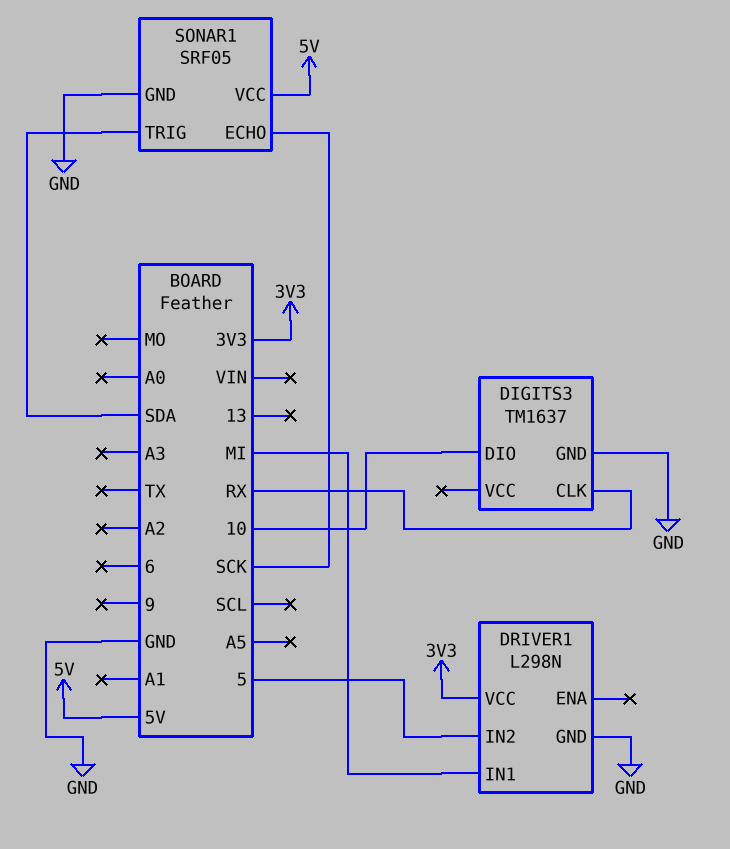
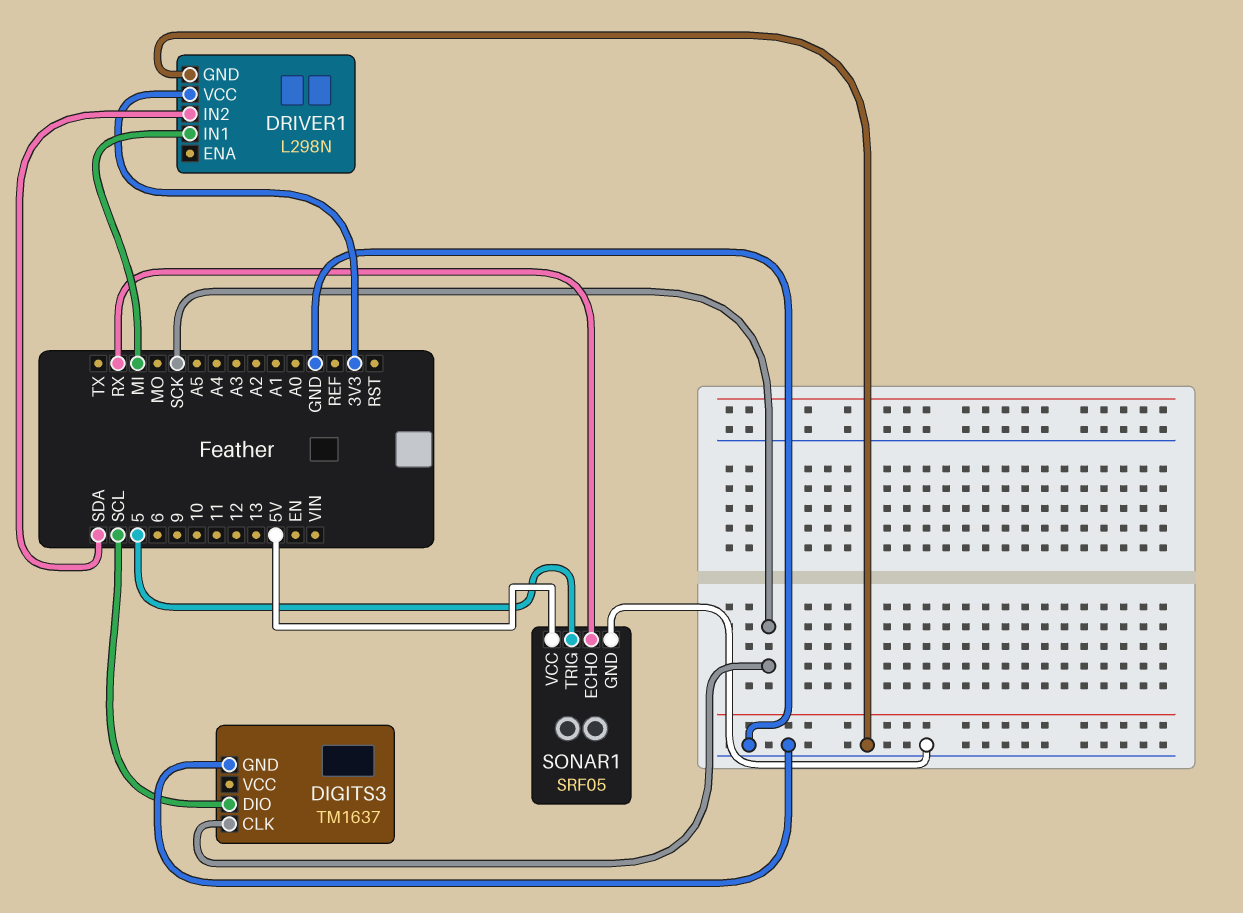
DIGITS3 pin CLK: RX -> SCK
DIGITS3 pin DIO: 10 -> SCL
DRIVER1 pin IN2: 5 -> SDA
SONAR1 pin ECHO: SCK -> RX
SONAR1 pin TRIG: SDA -> 5

